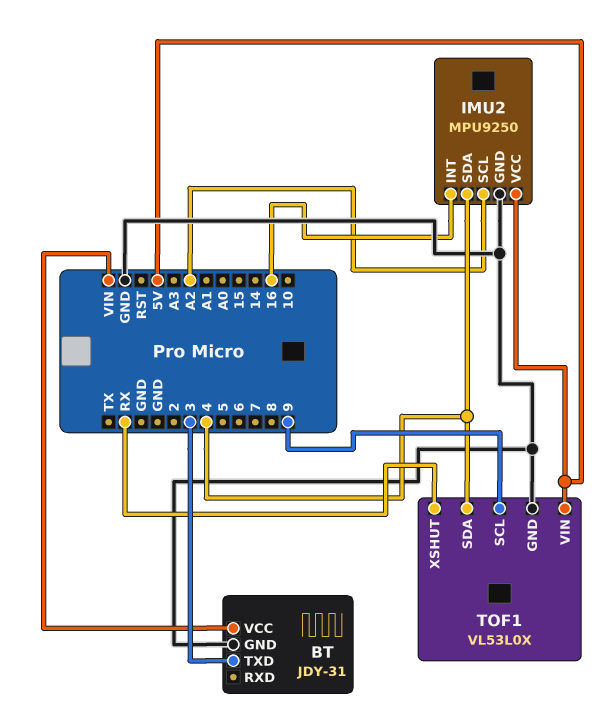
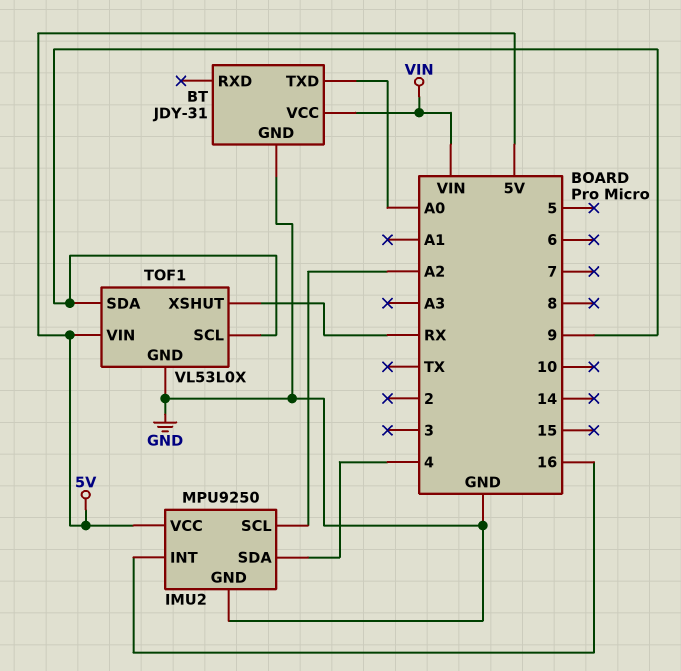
BT pin TXD: 3 -> A0
TOF1 pin SDA: 4 -> 9

